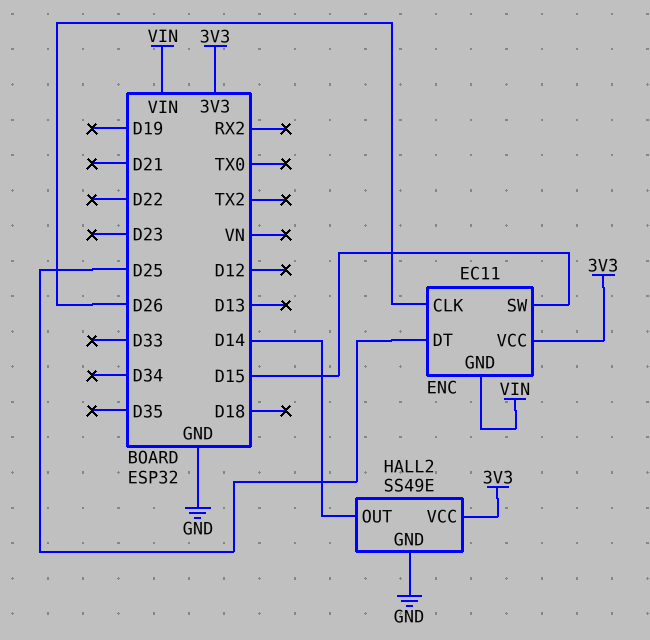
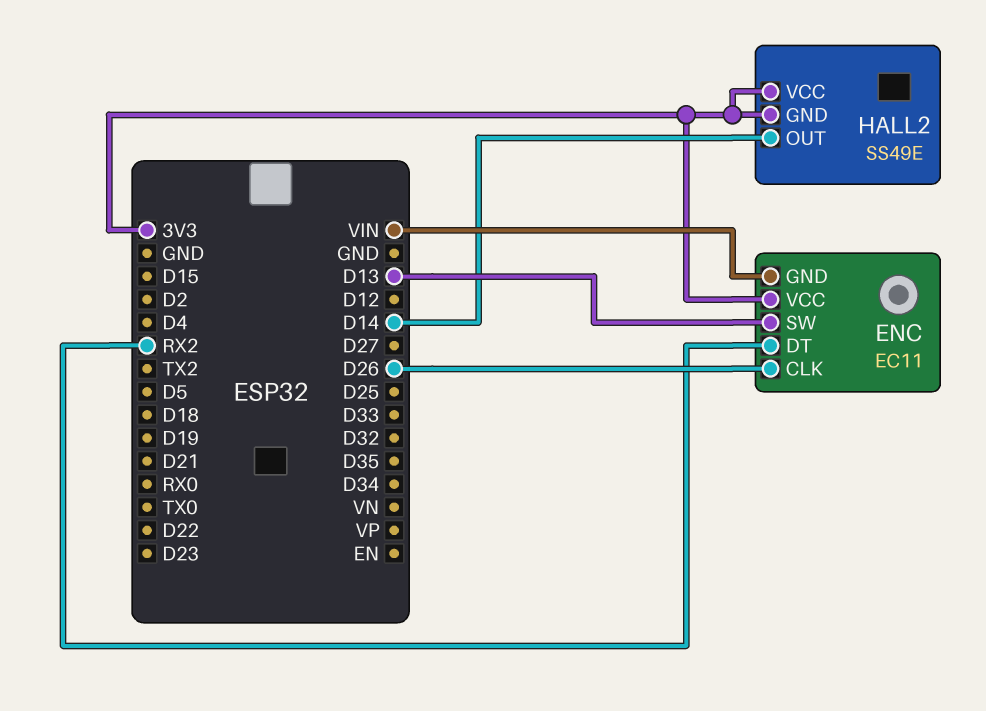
ENC pin DT: D25 -> RX2
ENC pin SW: D15 -> D13
HALL2 pin GND: GND -> 3V3

